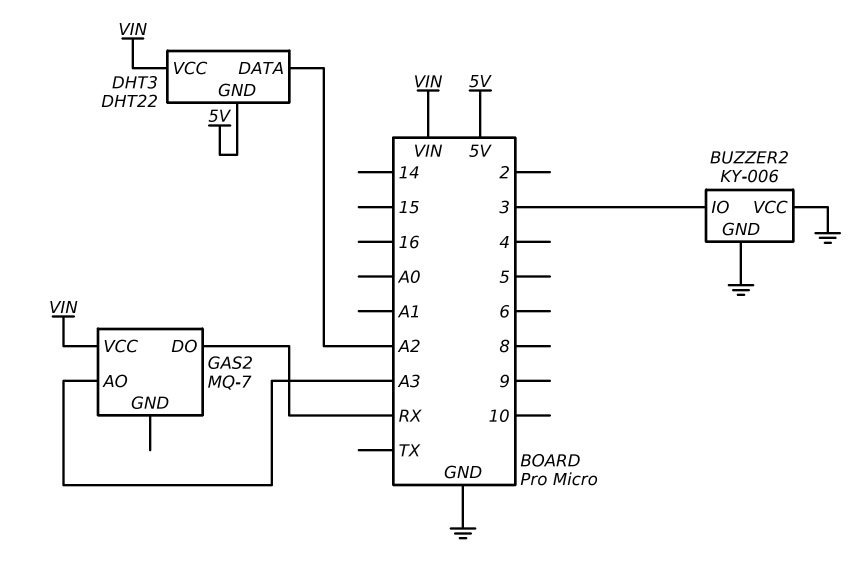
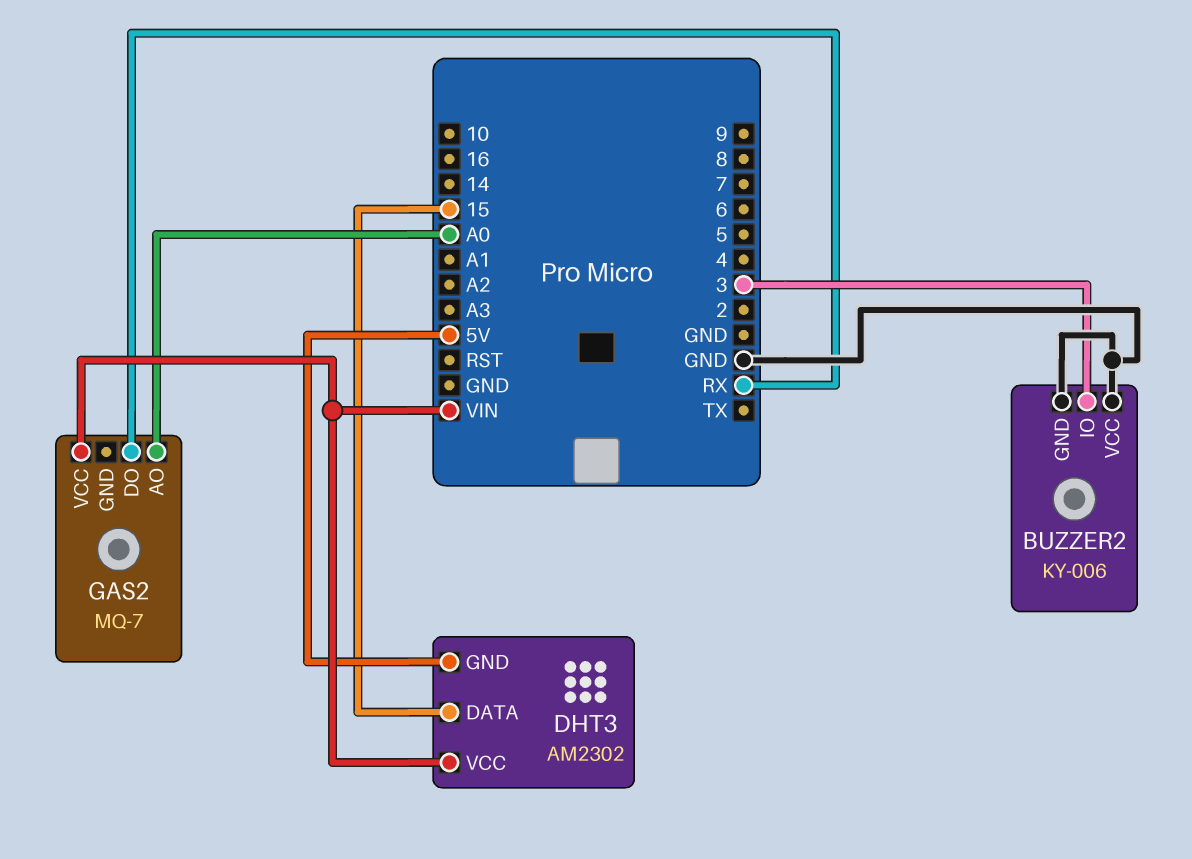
DHT3: DHT22 -> AM2302
DHT3 pin DATA: A2 -> 15
GAS2 pin AO: A3 -> A0

